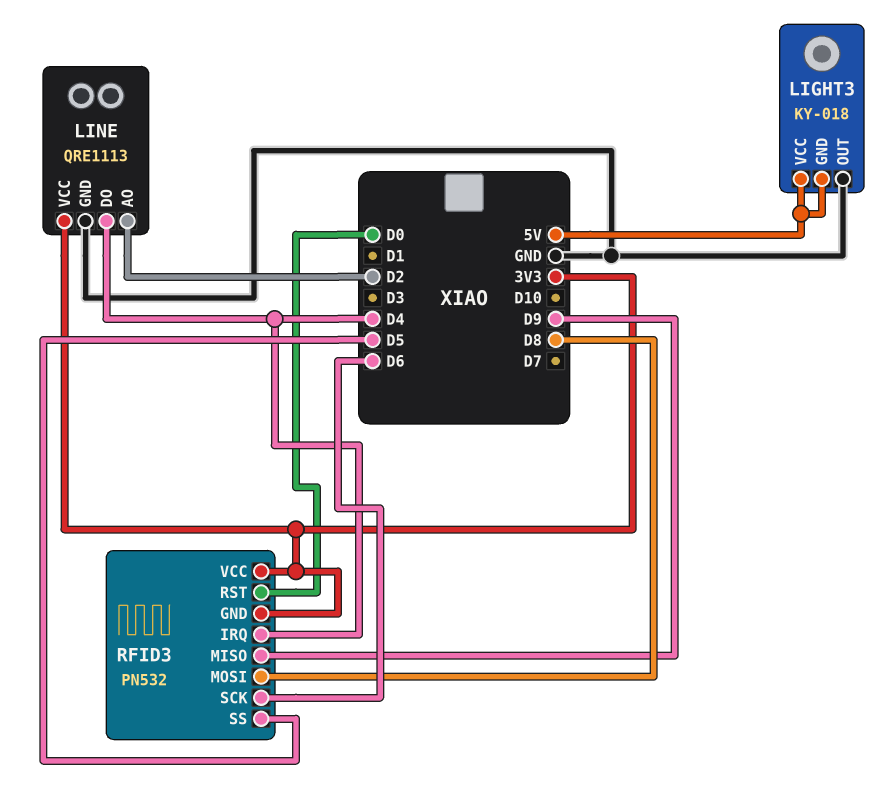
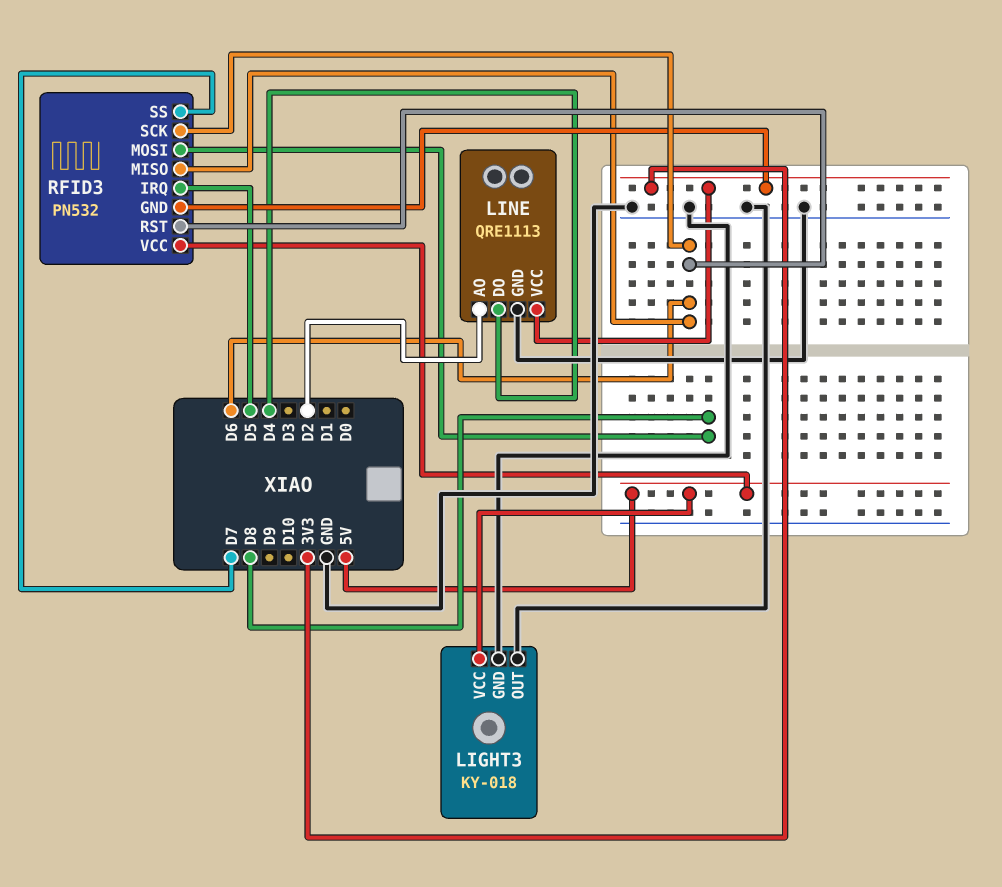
LIGHT3 pin GND: 5V -> GND
RFID3 pin IRQ: D4 -> D5
RFID3 pin MISO: D9 -> D6
RFID3 pin RST: D0 -> D6
RFID3 pin SS: D5 -> D7
RFID3 pin VCC: 3V3 -> 5V

